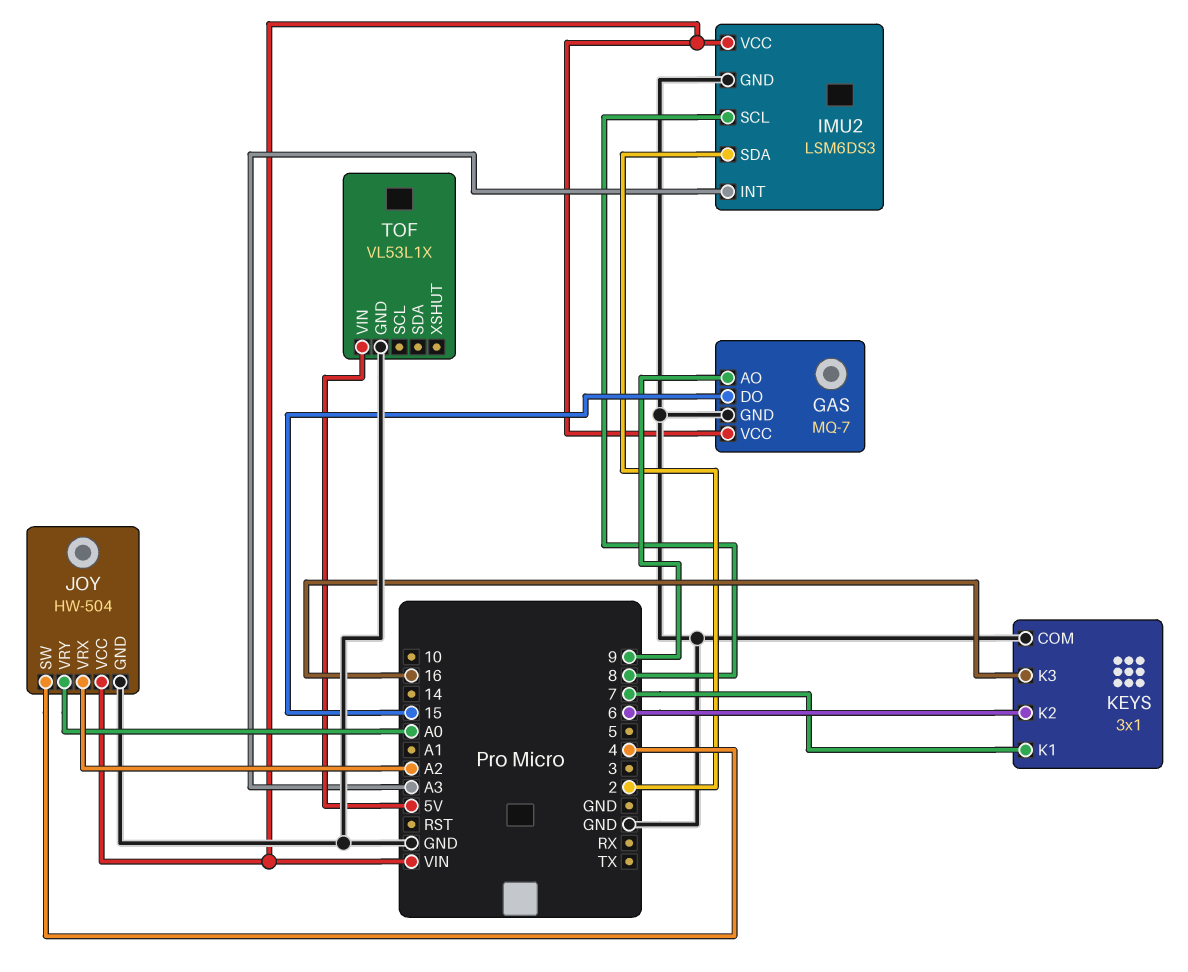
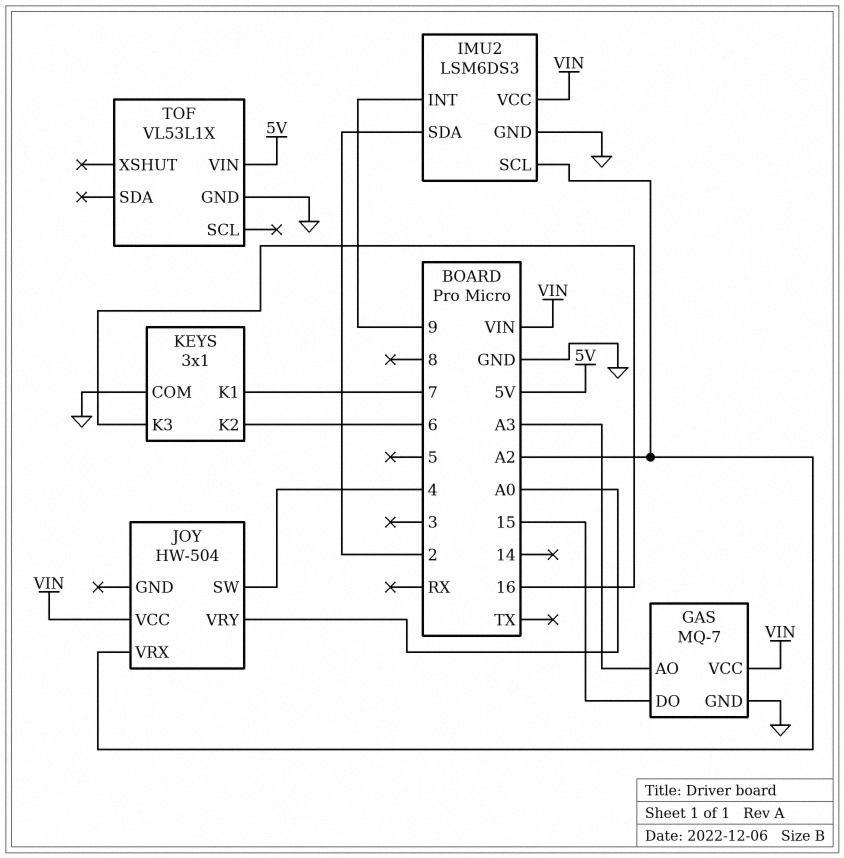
GAS pin AO: 9 -> A3
IMU2 pin INT: A3 -> 9
IMU2 pin SCL: 8 -> A2
JOY pin GND: GND -> none

